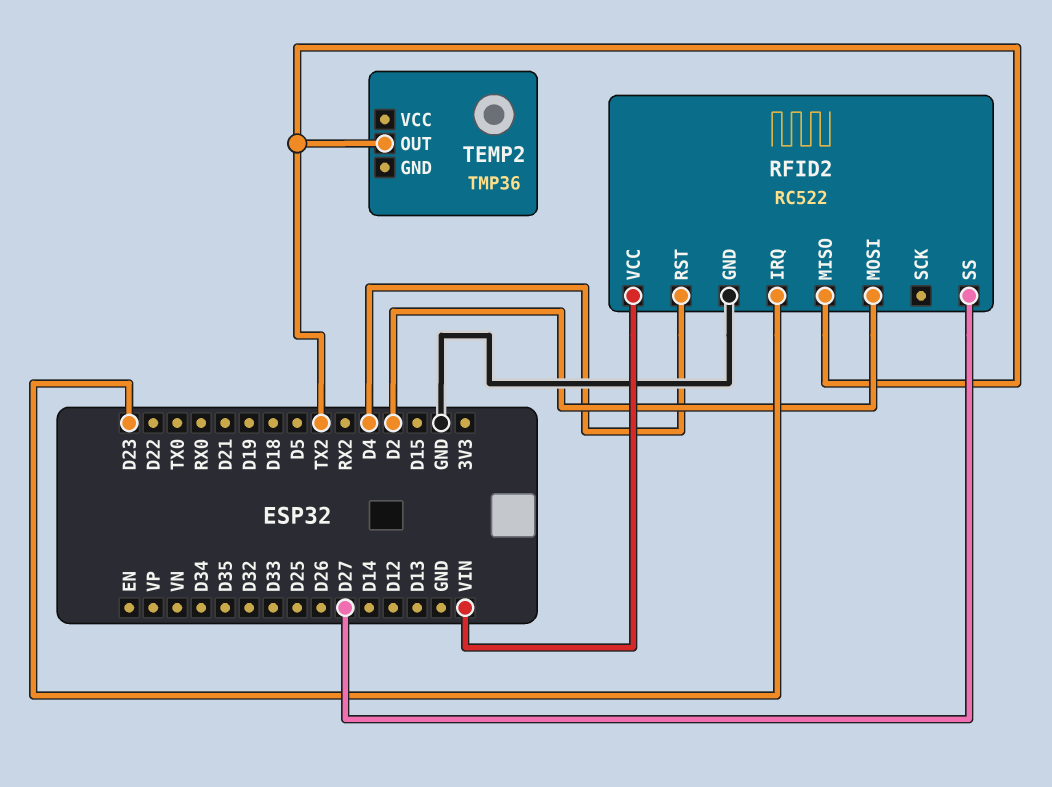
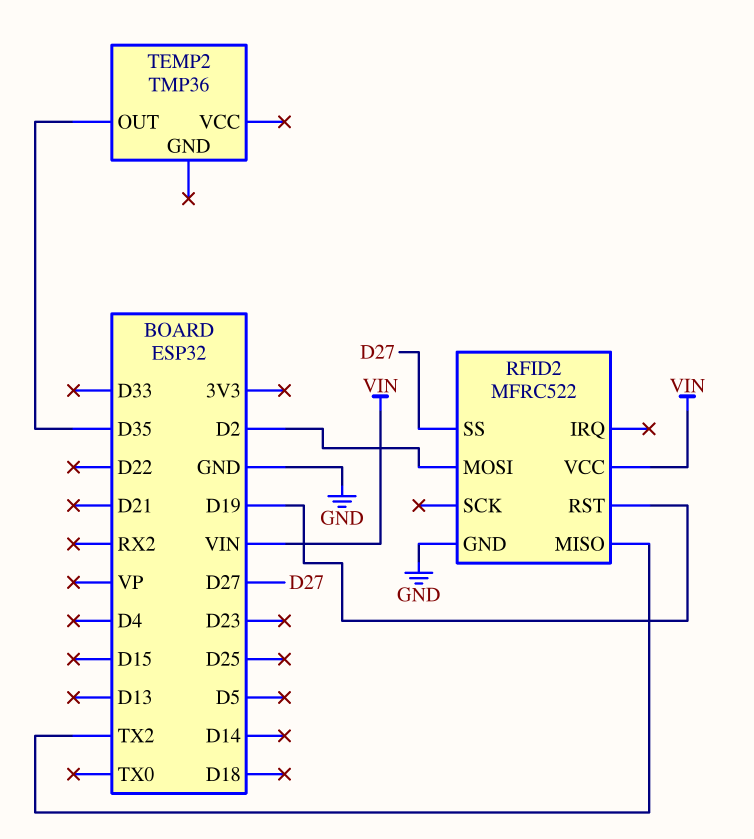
RFID2: RC522 -> MFRC522
RFID2 pin IRQ: D23 -> none
RFID2 pin RST: D4 -> D19
TEMP2 pin OUT: TX2 -> D35

